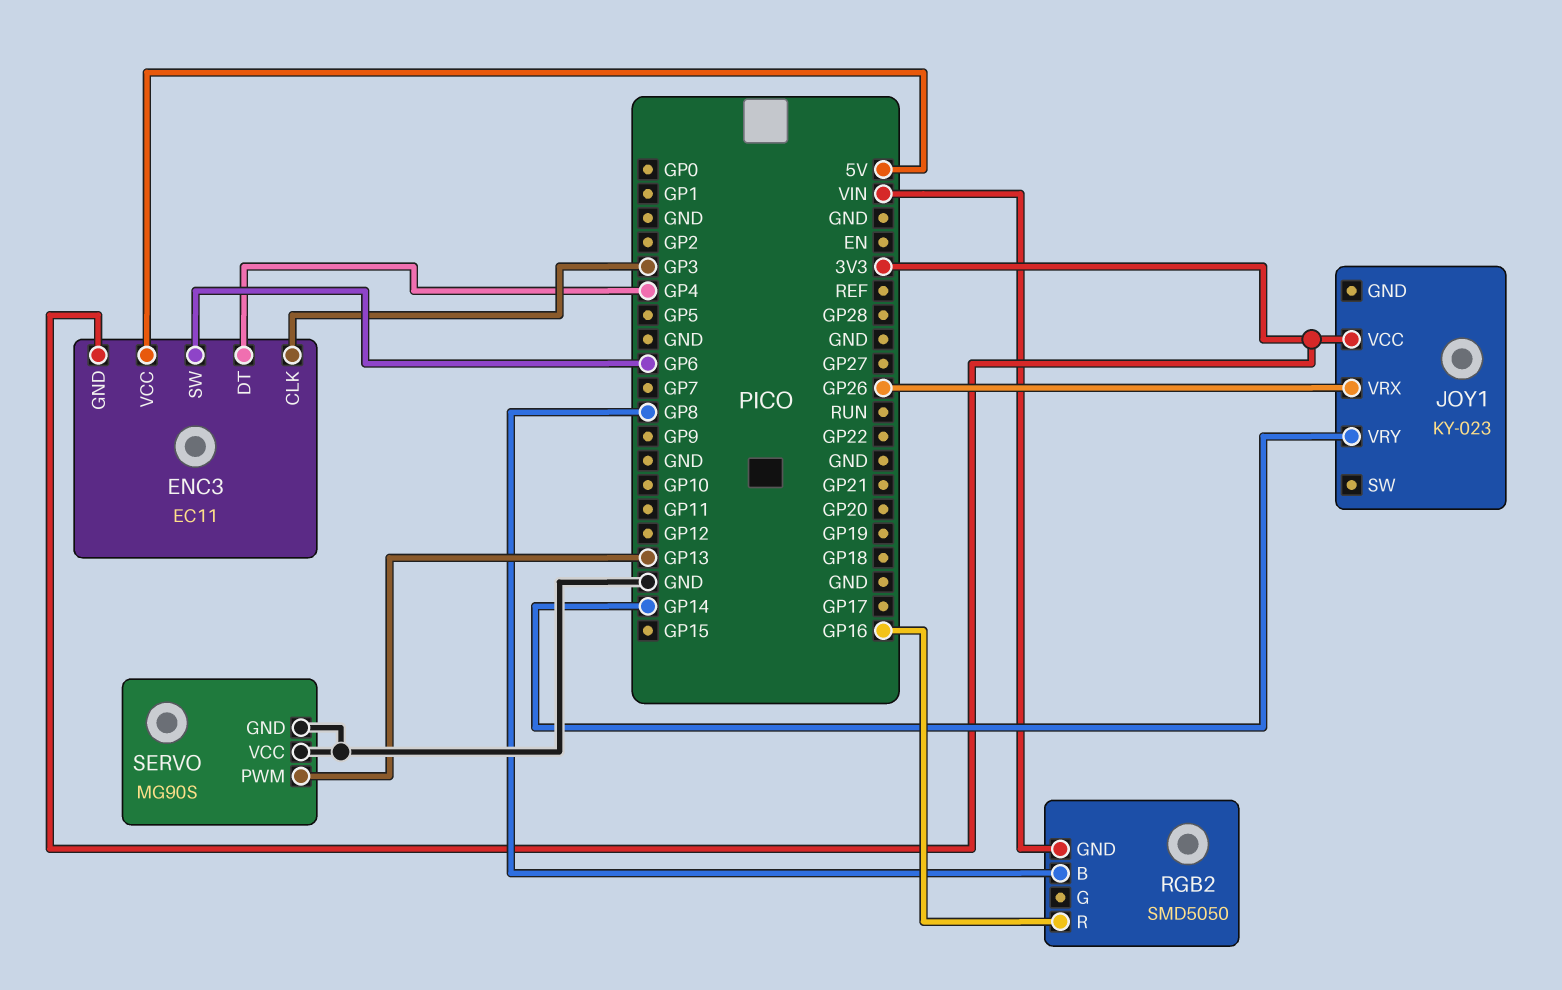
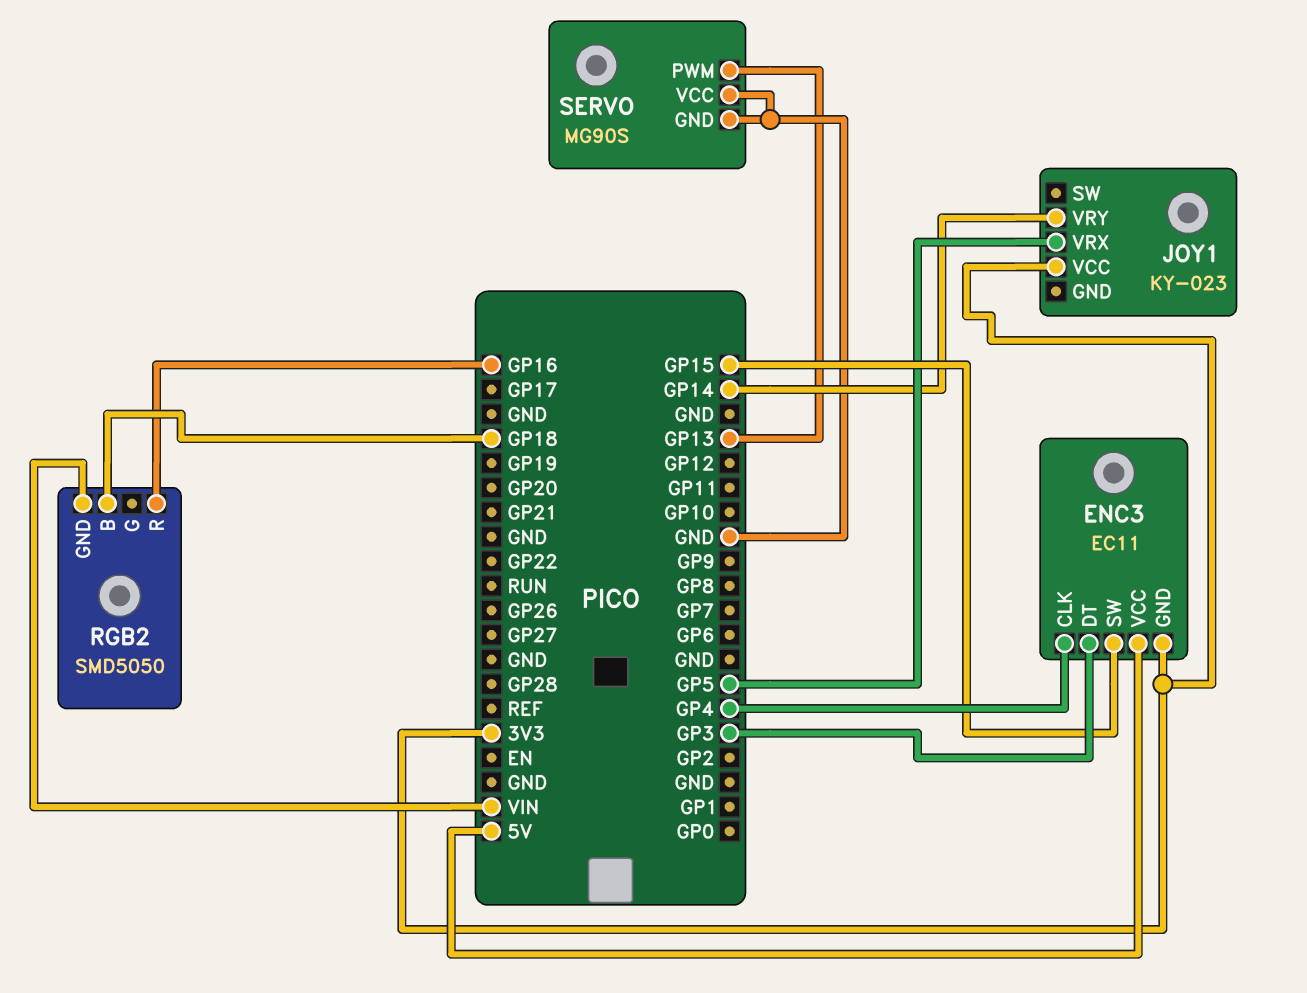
ENC3 pin CLK: GP3 -> GP4
ENC3 pin DT: GP4 -> GP3
ENC3 pin SW: GP6 -> GP15
JOY1 pin VRX: GP26 -> GP5
RGB2 pin B: GP8 -> GP18

